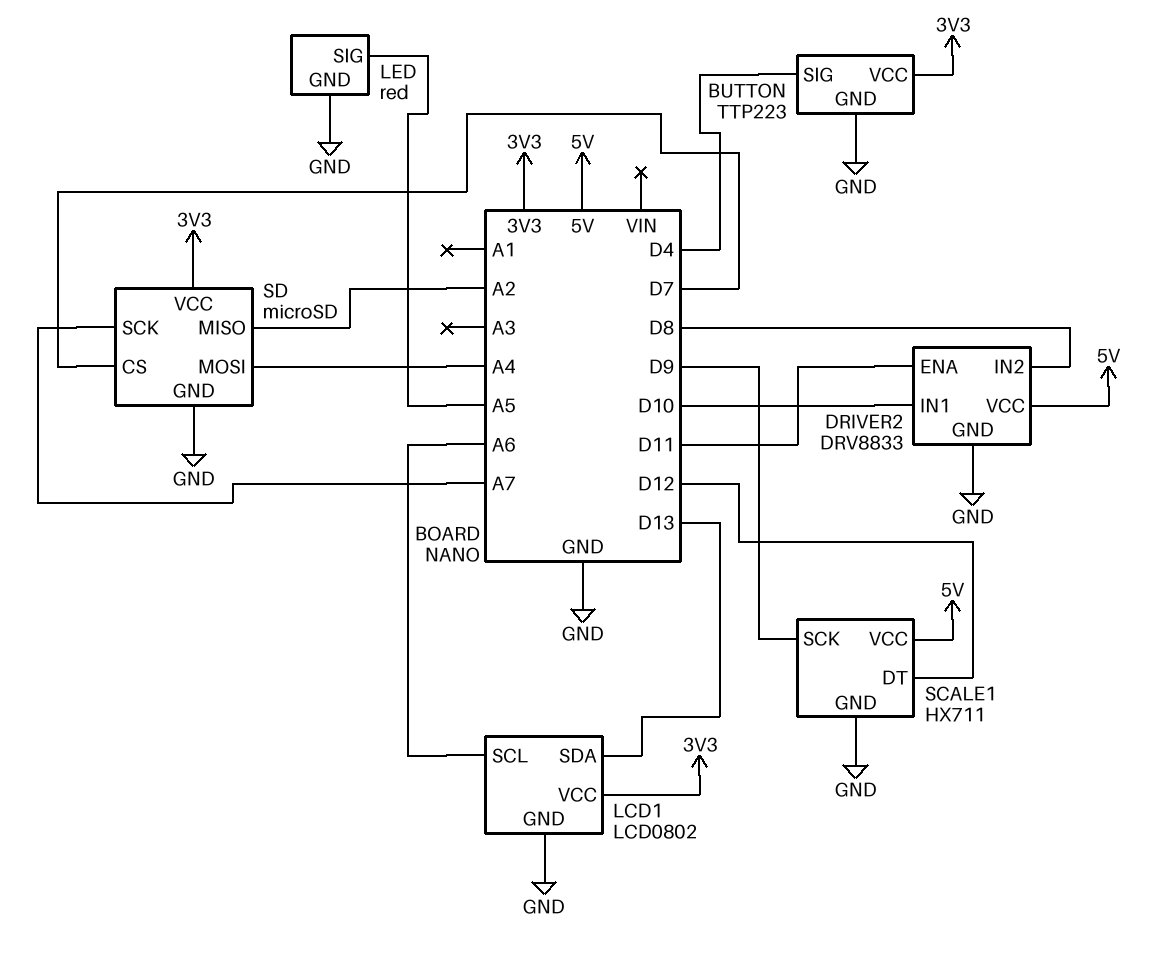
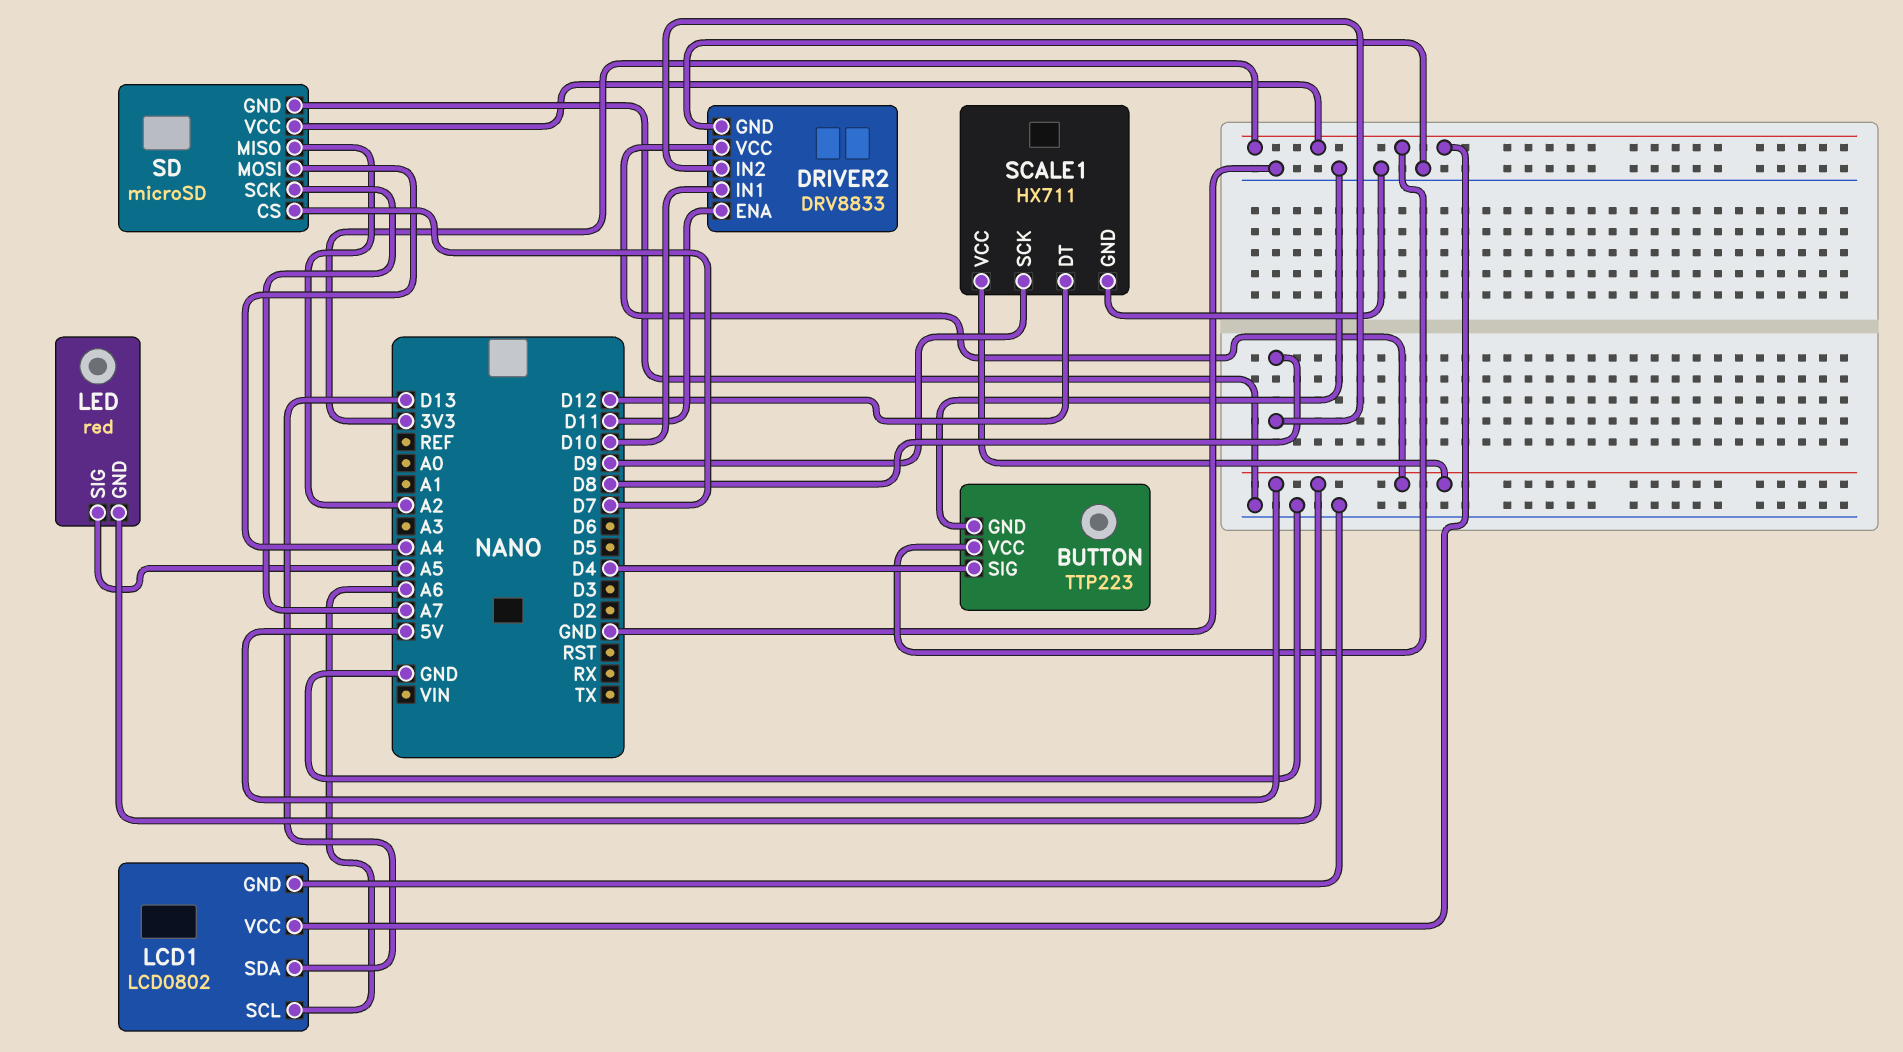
LED pin GND: GND -> 5V

